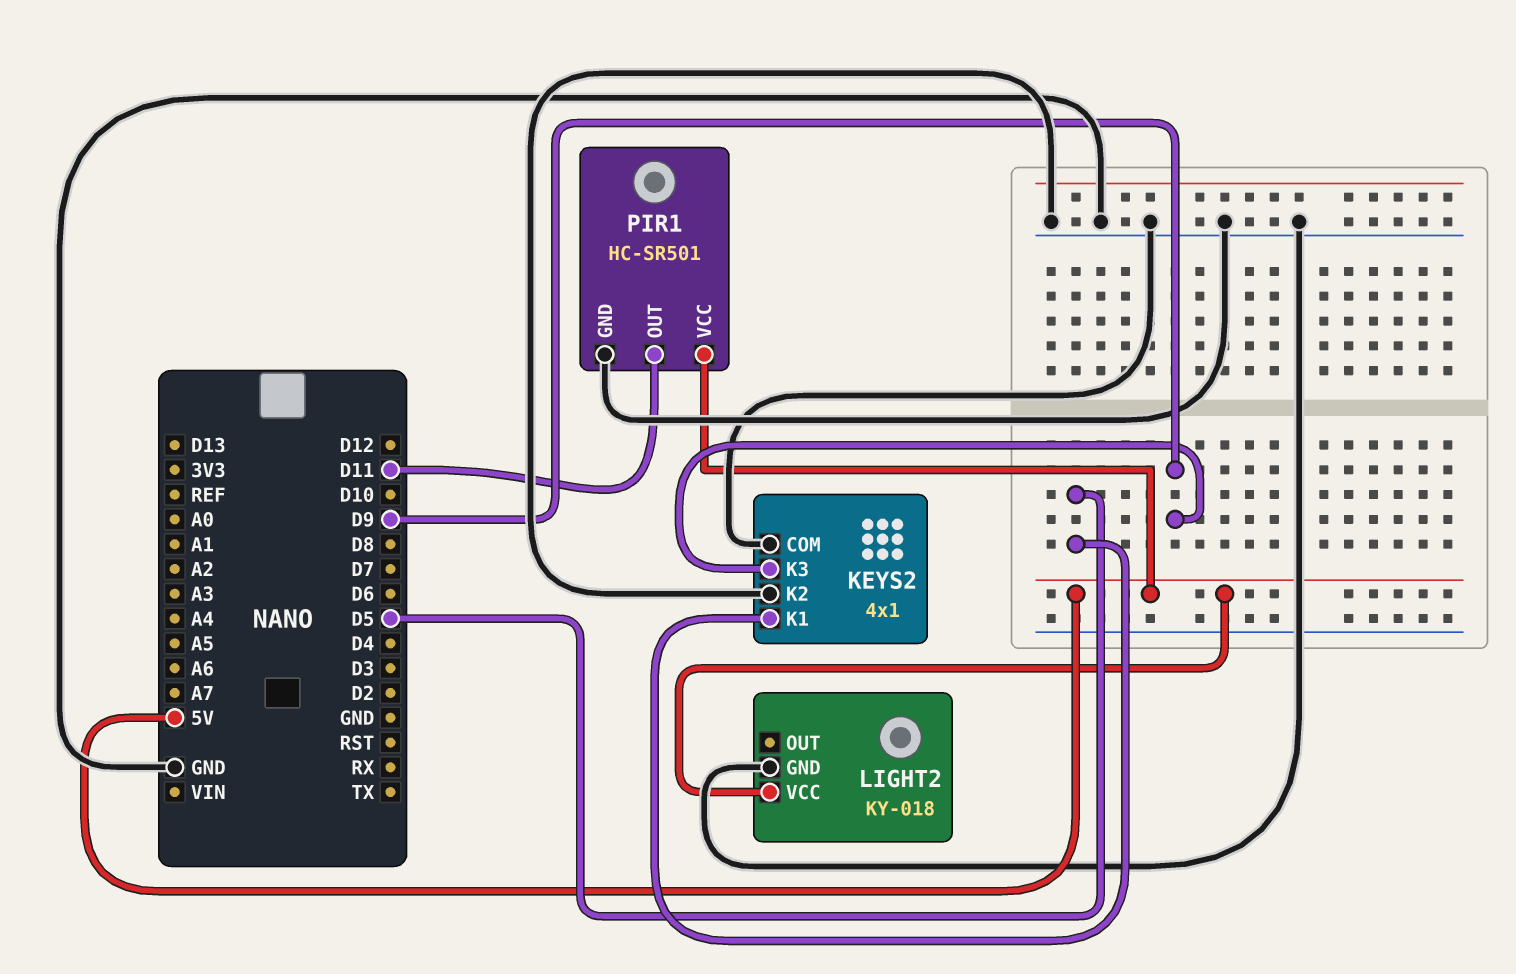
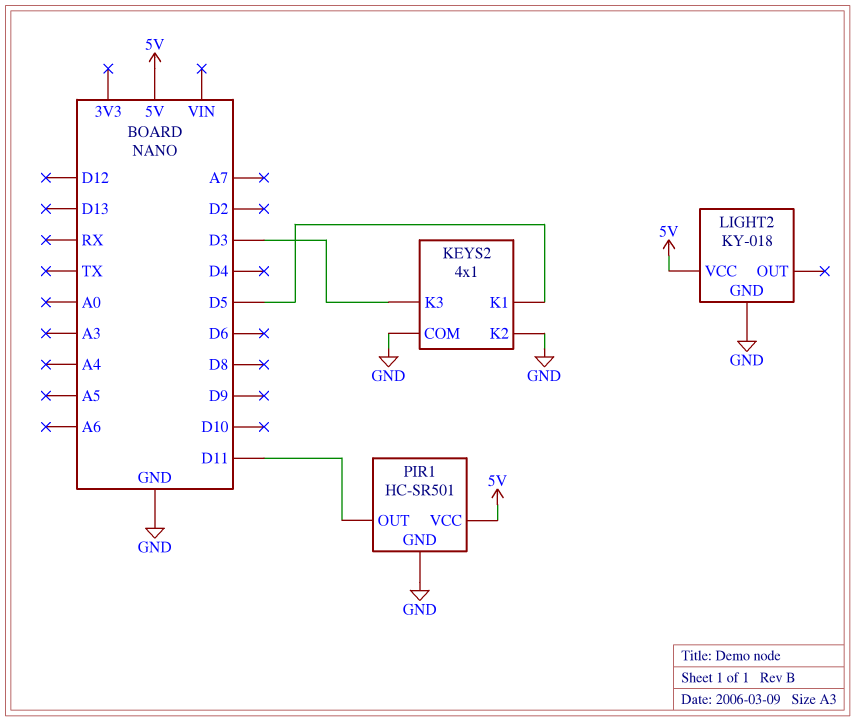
KEYS2 pin K3: D9 -> D3

